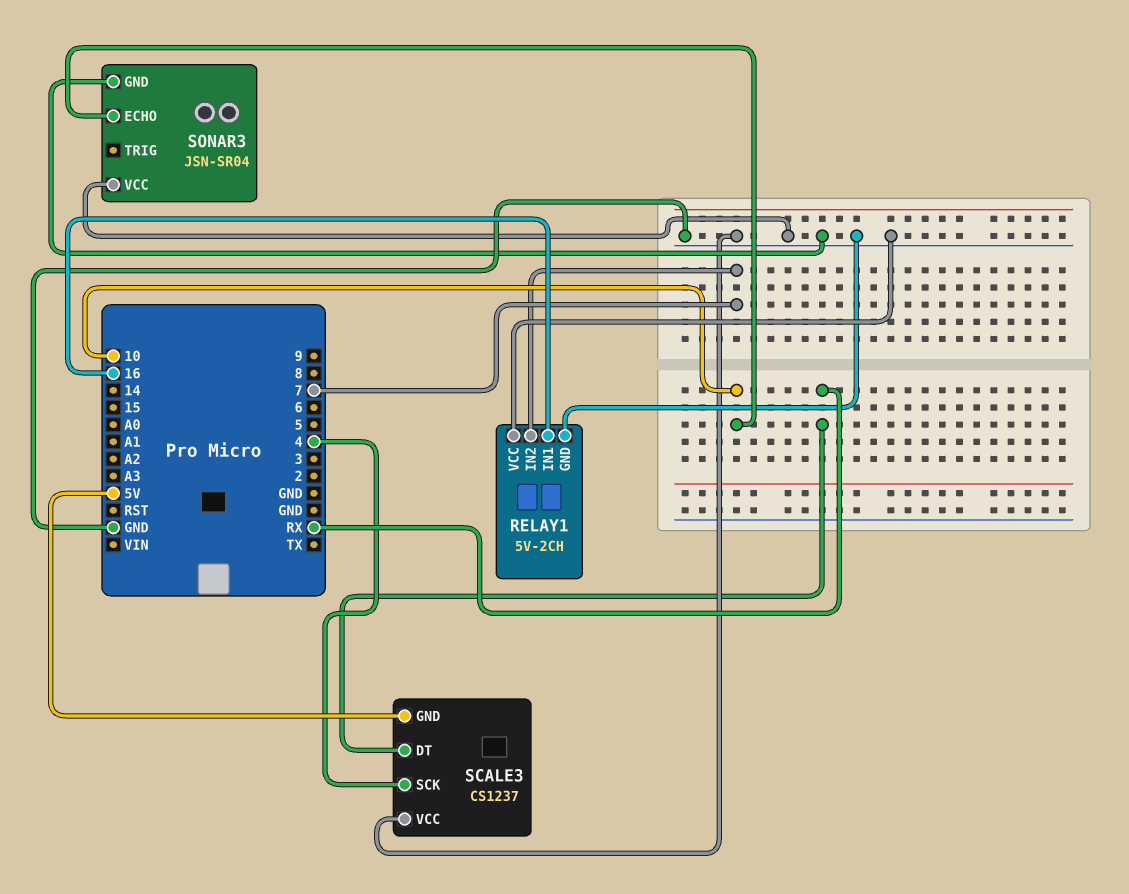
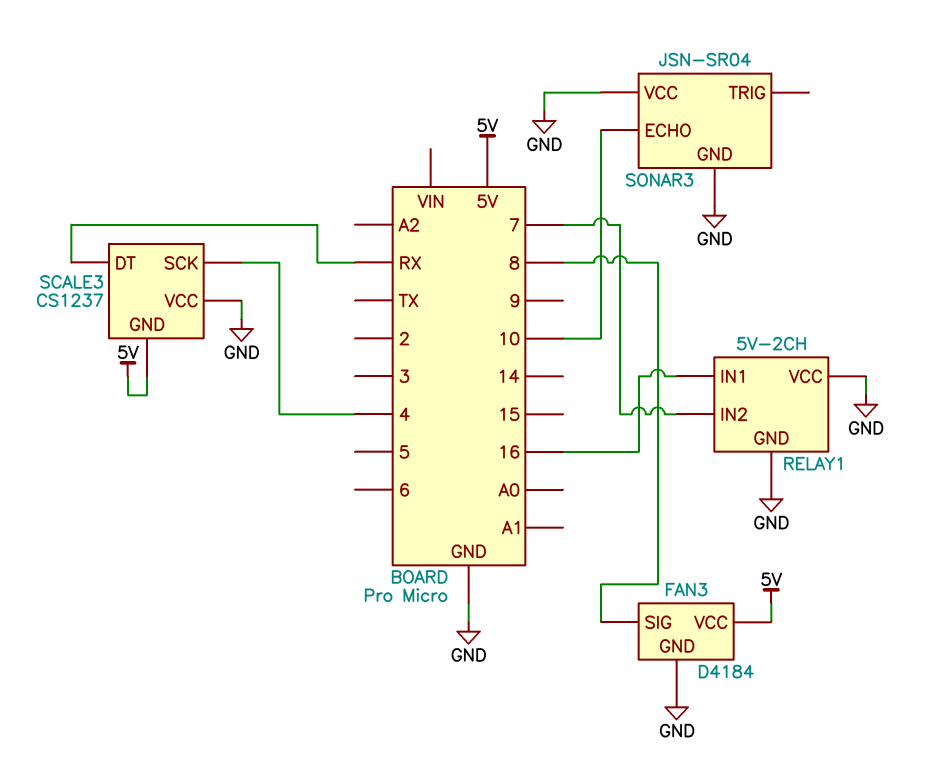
FAN3: none -> D4184
FAN3 pin GND: none -> GND
FAN3 pin SIG: none -> 8
FAN3 pin VCC: none -> 5V

